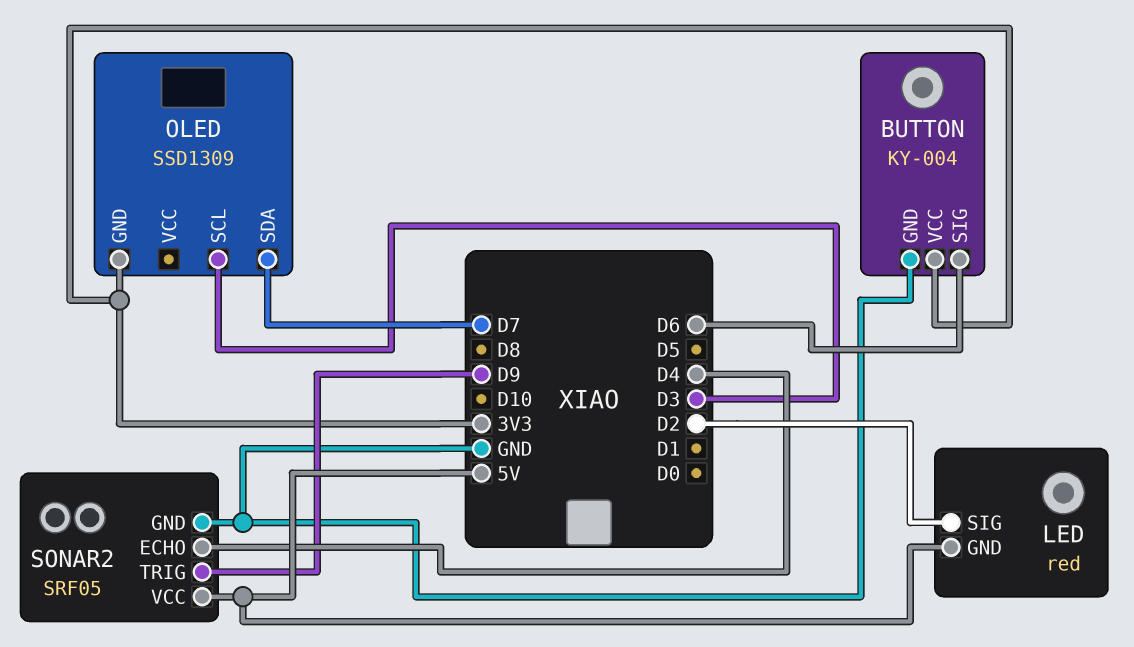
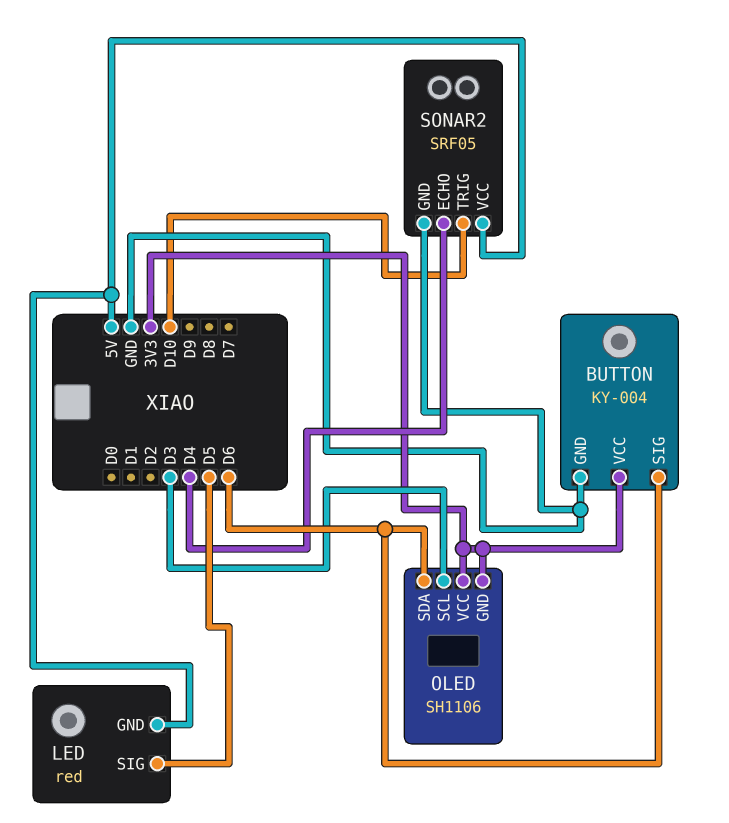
LED pin SIG: D2 -> D5
OLED: SSD1309 -> SH1106
OLED pin SDA: D7 -> D6
OLED pin VCC: none -> 3V3
SONAR2 pin TRIG: D9 -> D10

